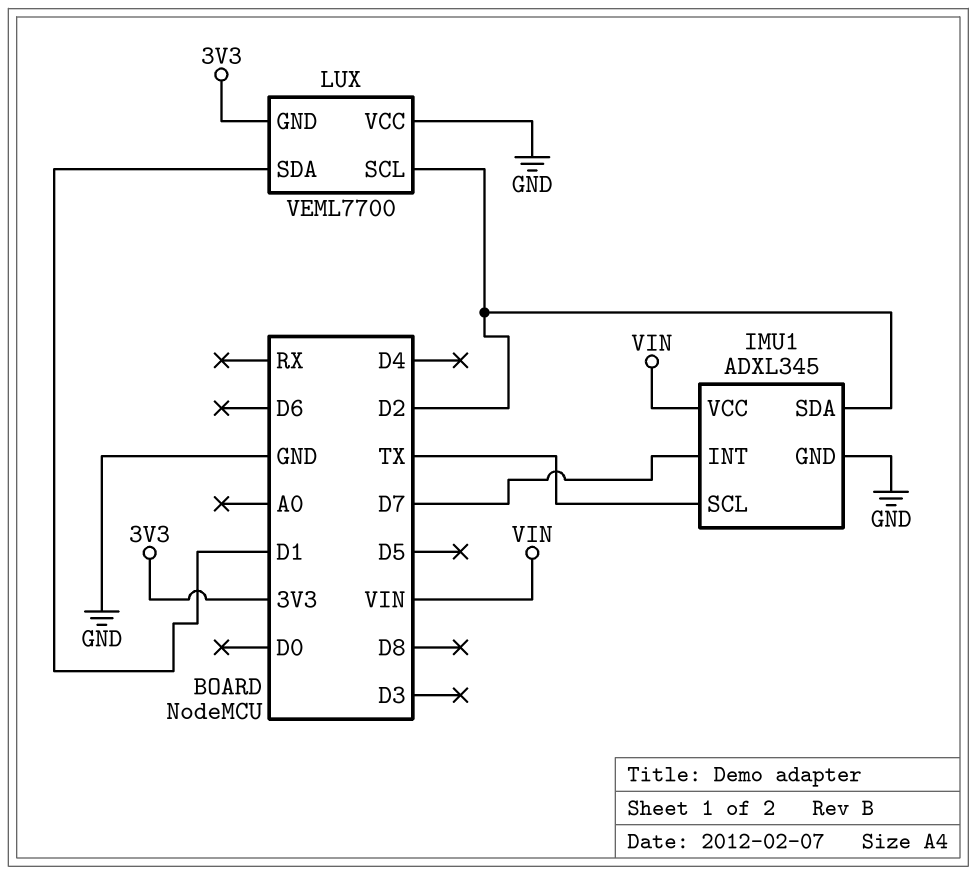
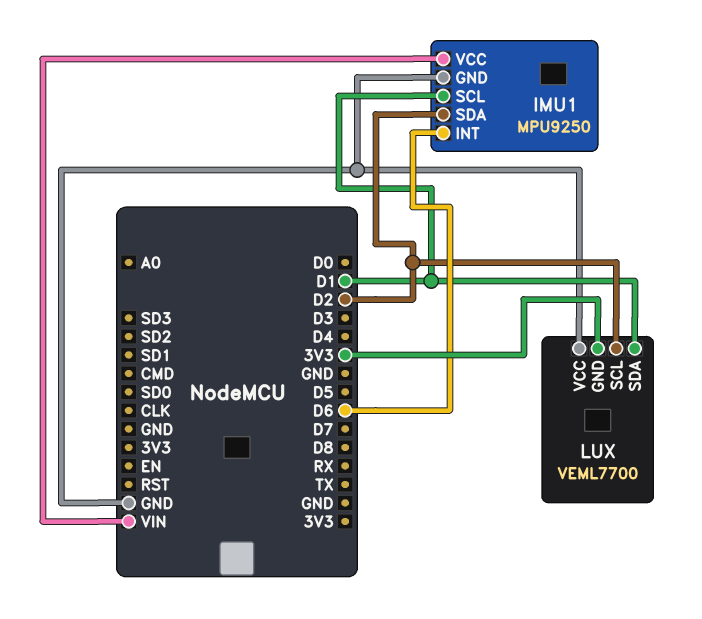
IMU1: ADXL345 -> MPU9250
IMU1 pin INT: D7 -> D6
IMU1 pin SCL: TX -> D1

